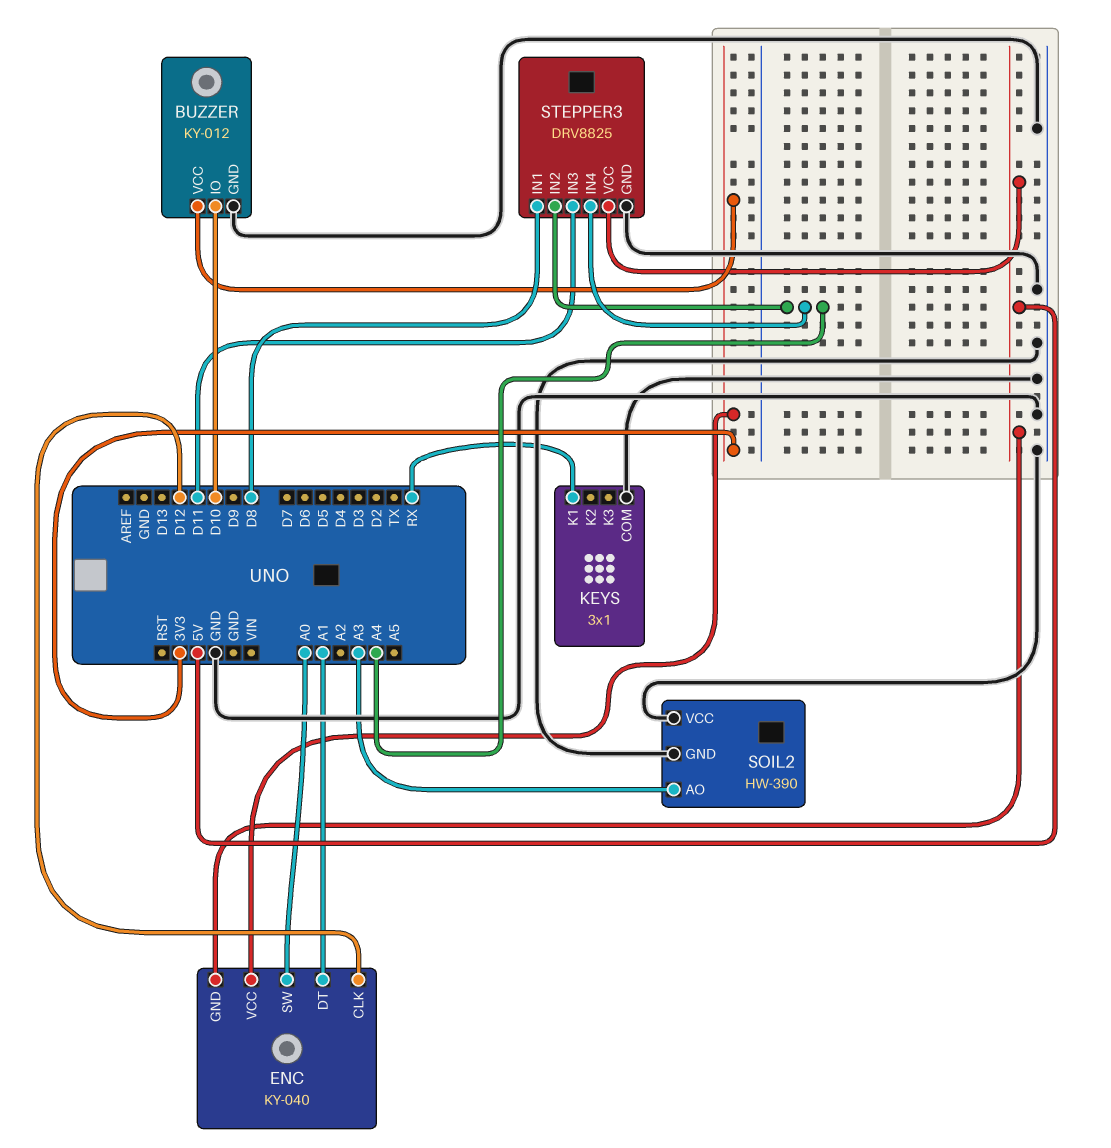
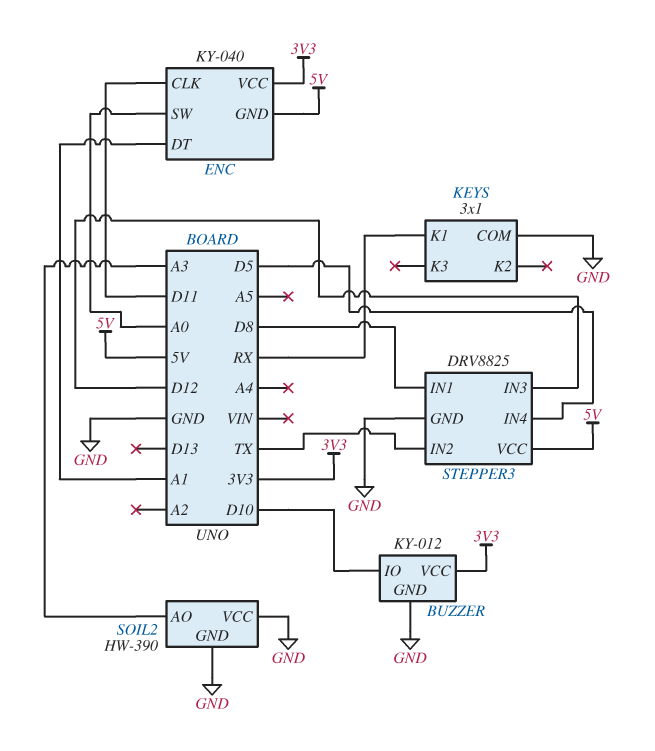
ENC pin CLK: D12 -> D11
STEPPER3 pin IN2: A4 -> TX
STEPPER3 pin IN3: D11 -> D12
STEPPER3 pin IN4: A4 -> D5

